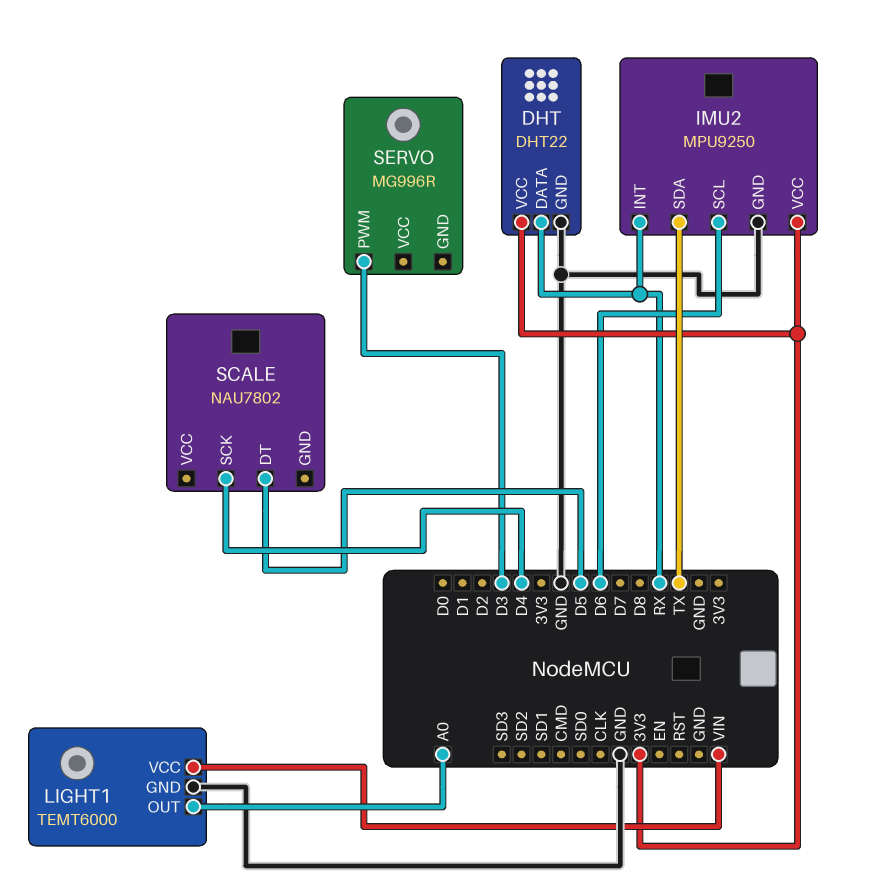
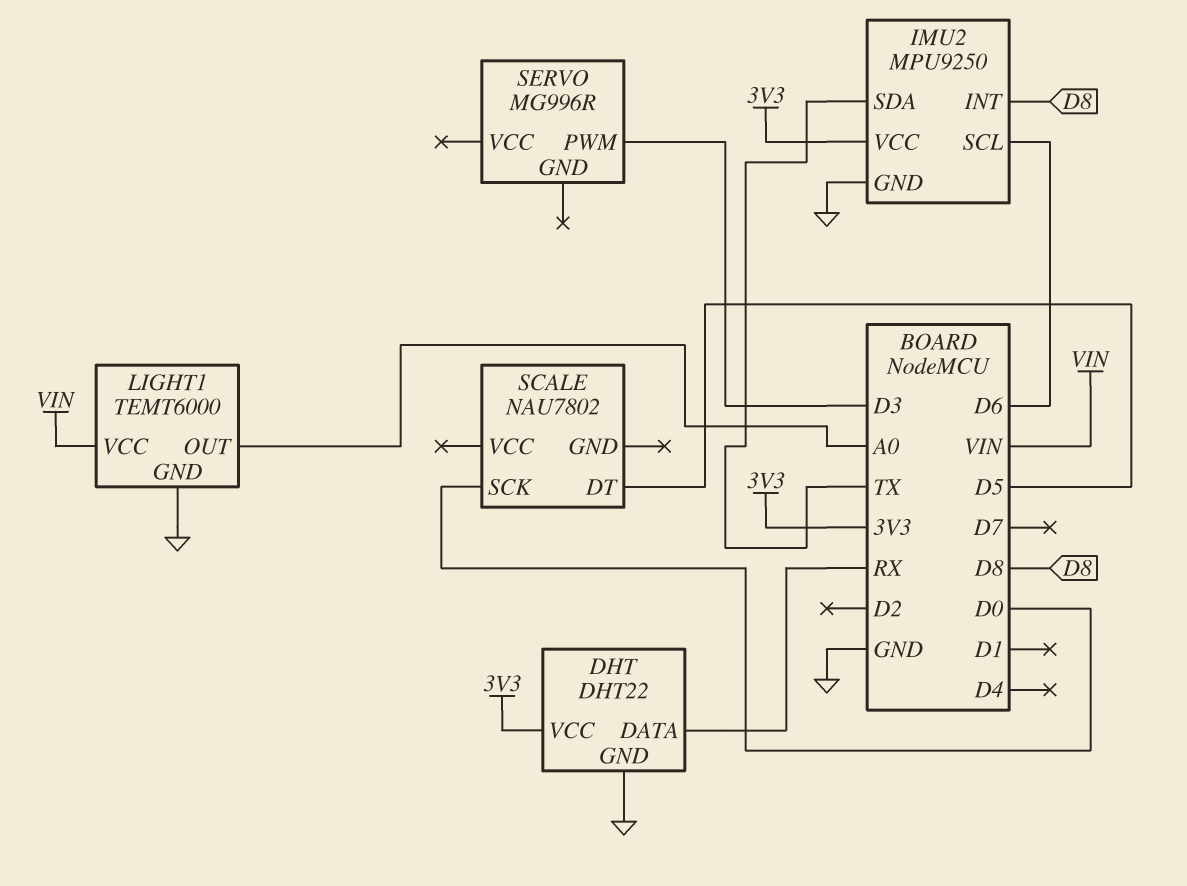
IMU2 pin INT: RX -> D8
SCALE pin SCK: D4 -> D0

